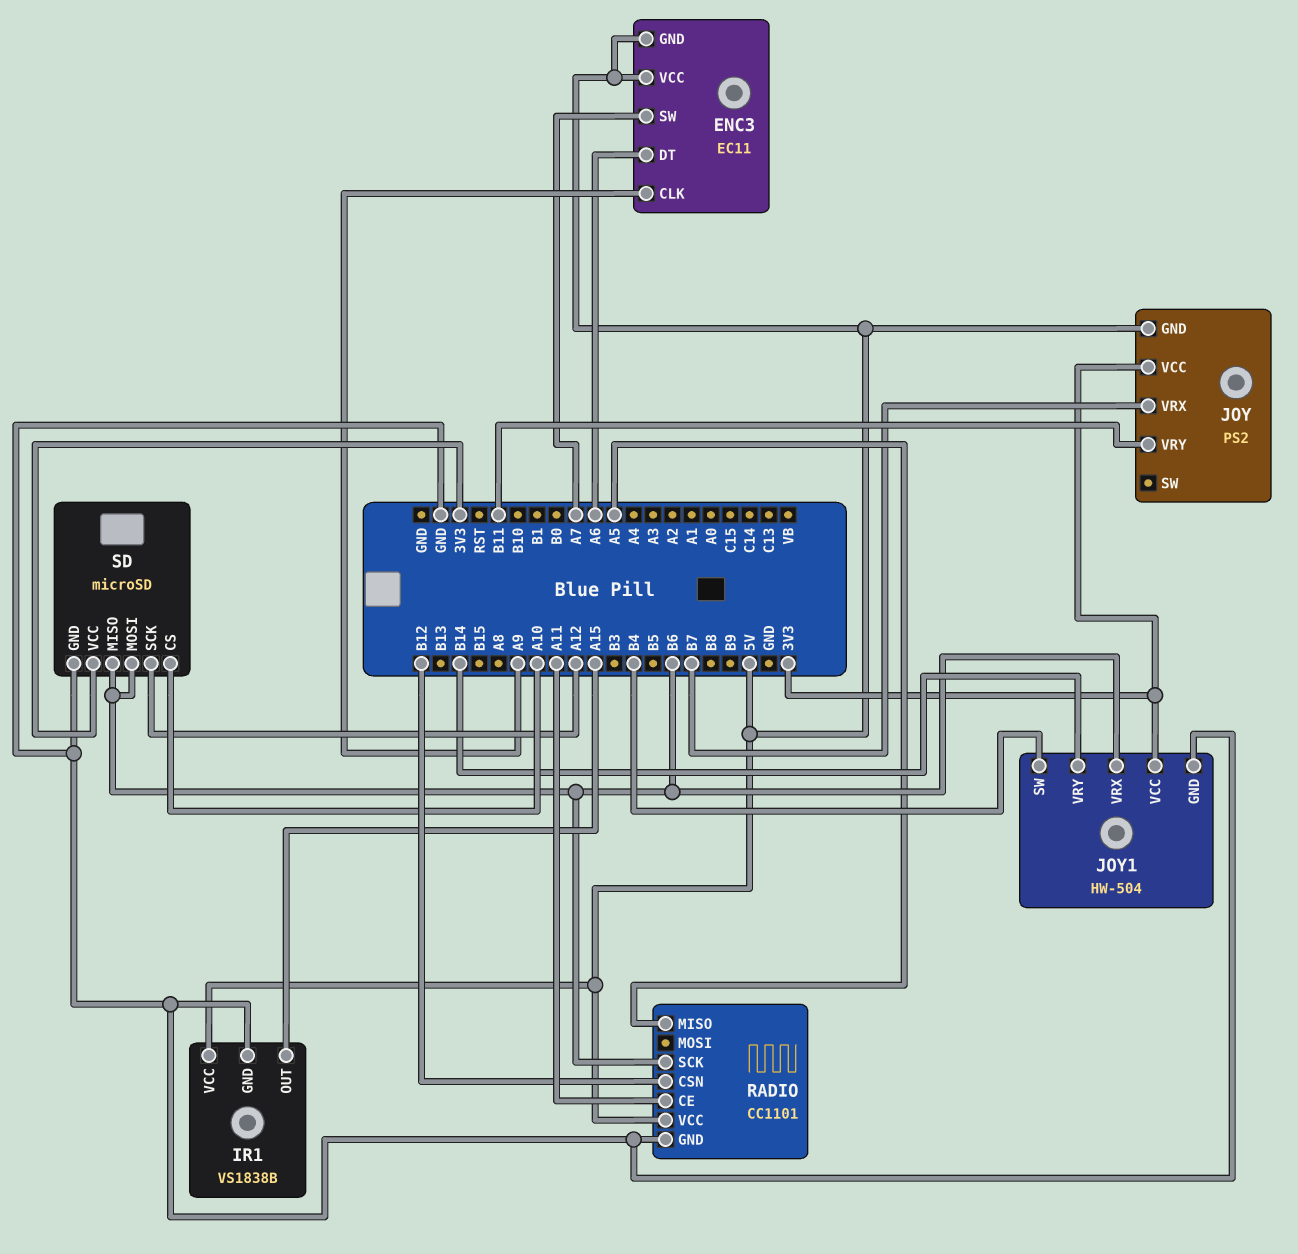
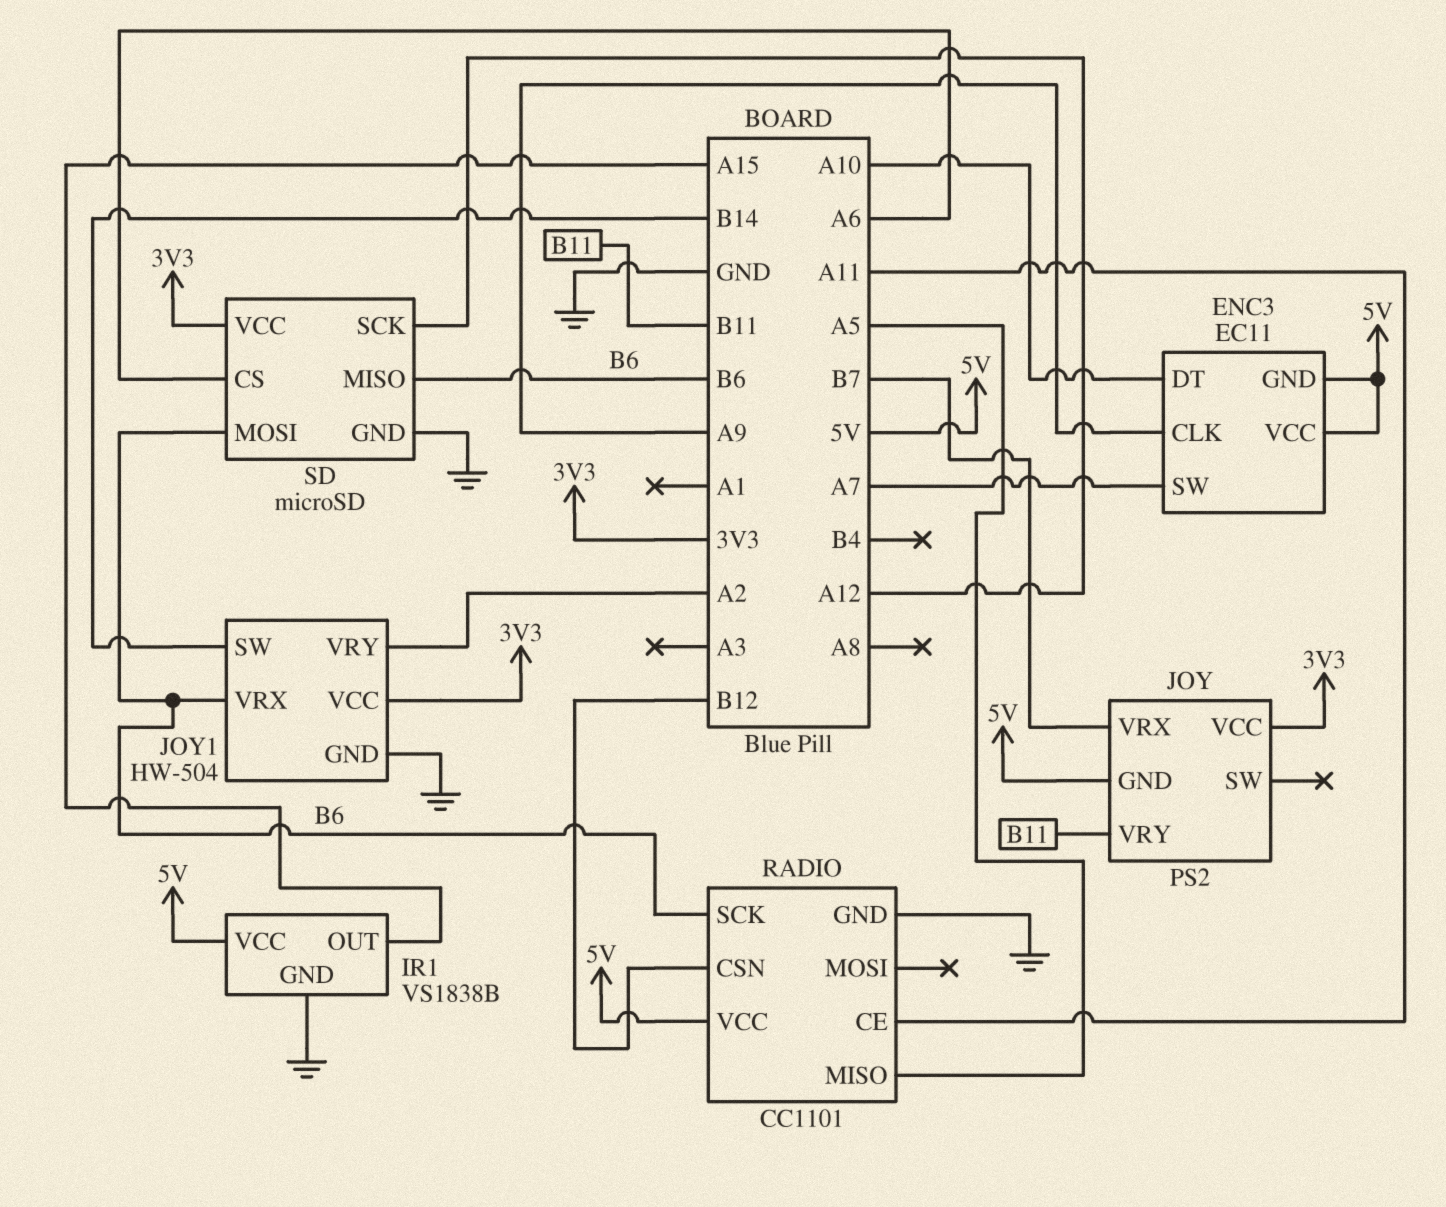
ENC3 pin DT: A6 -> A10
JOY1 pin SW: B4 -> B14
JOY1 pin VRY: B14 -> A2
SD pin CS: A10 -> A6

